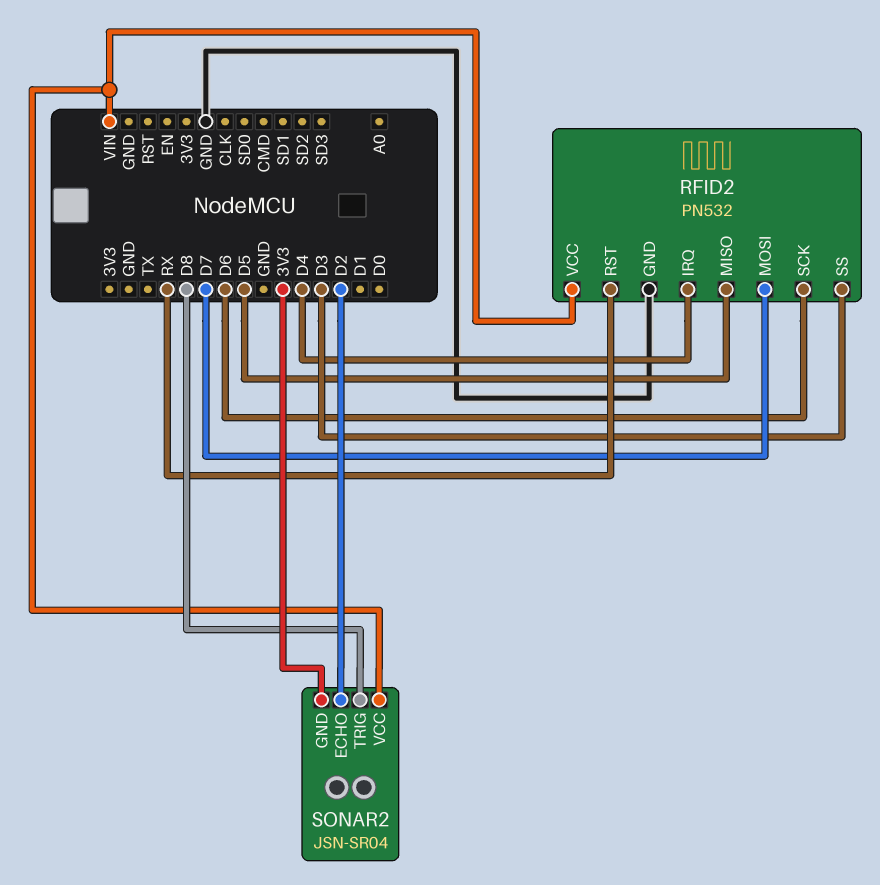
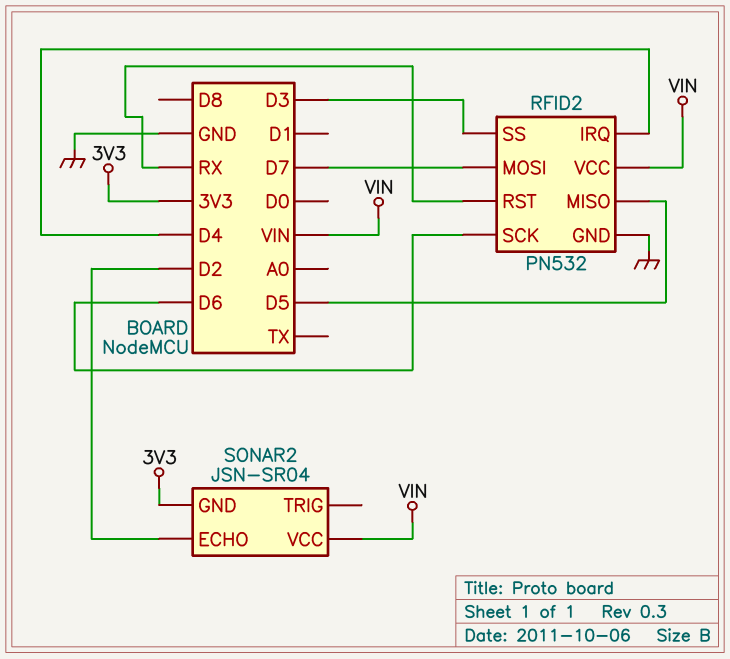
SONAR2 pin TRIG: D8 -> none

